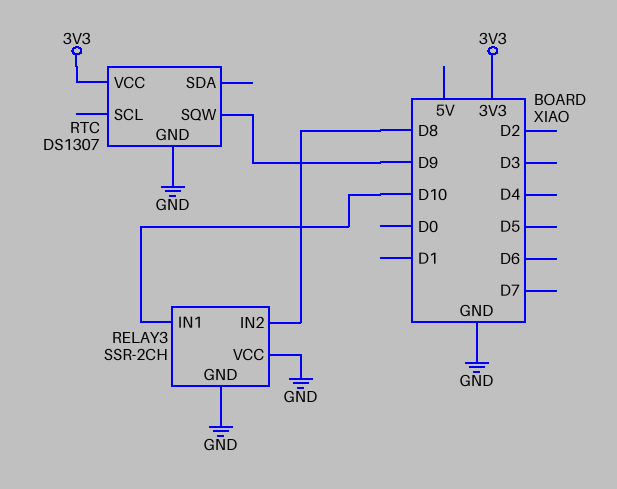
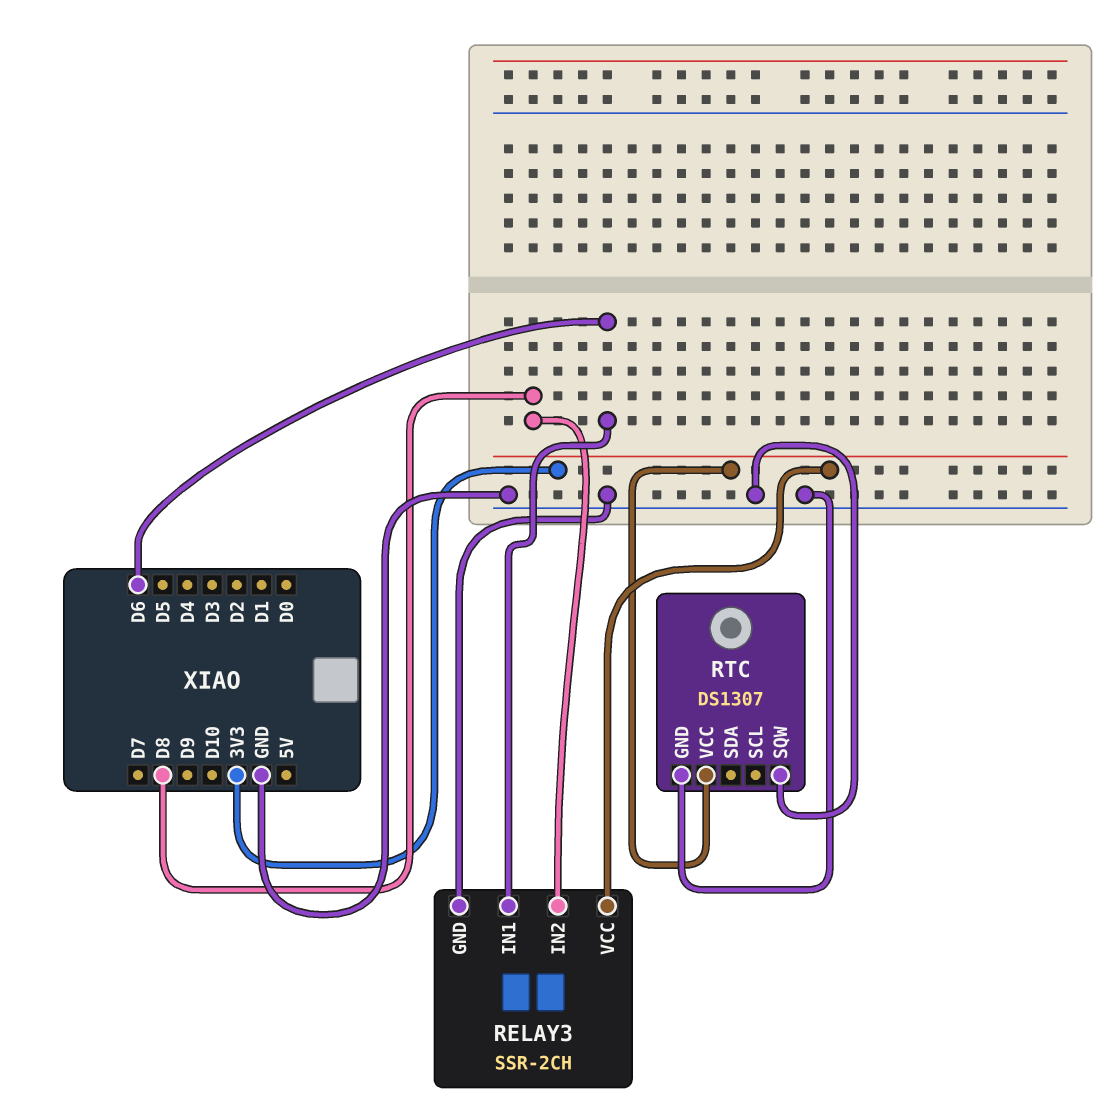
RELAY3 pin IN1: D10 -> D6
RELAY3 pin VCC: GND -> 3V3
RTC pin SQW: D9 -> GND

